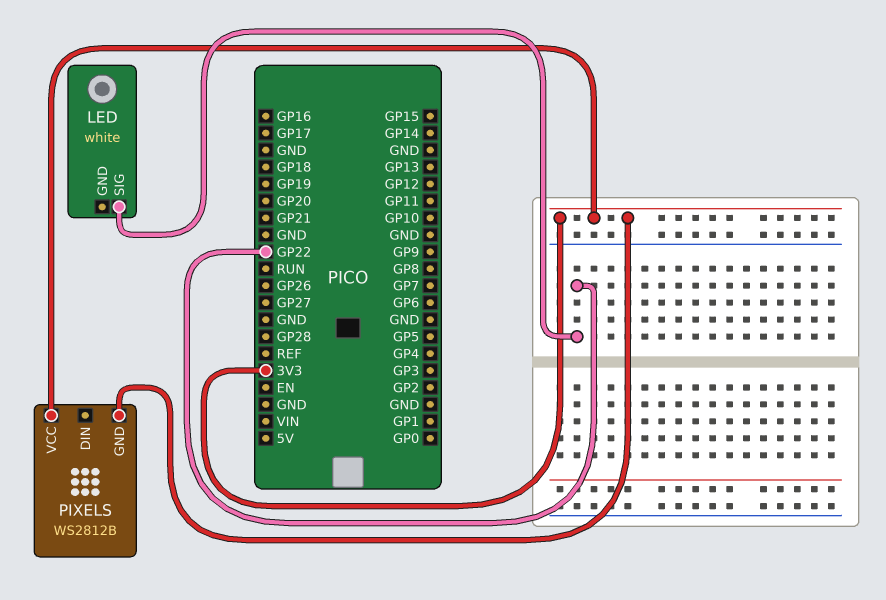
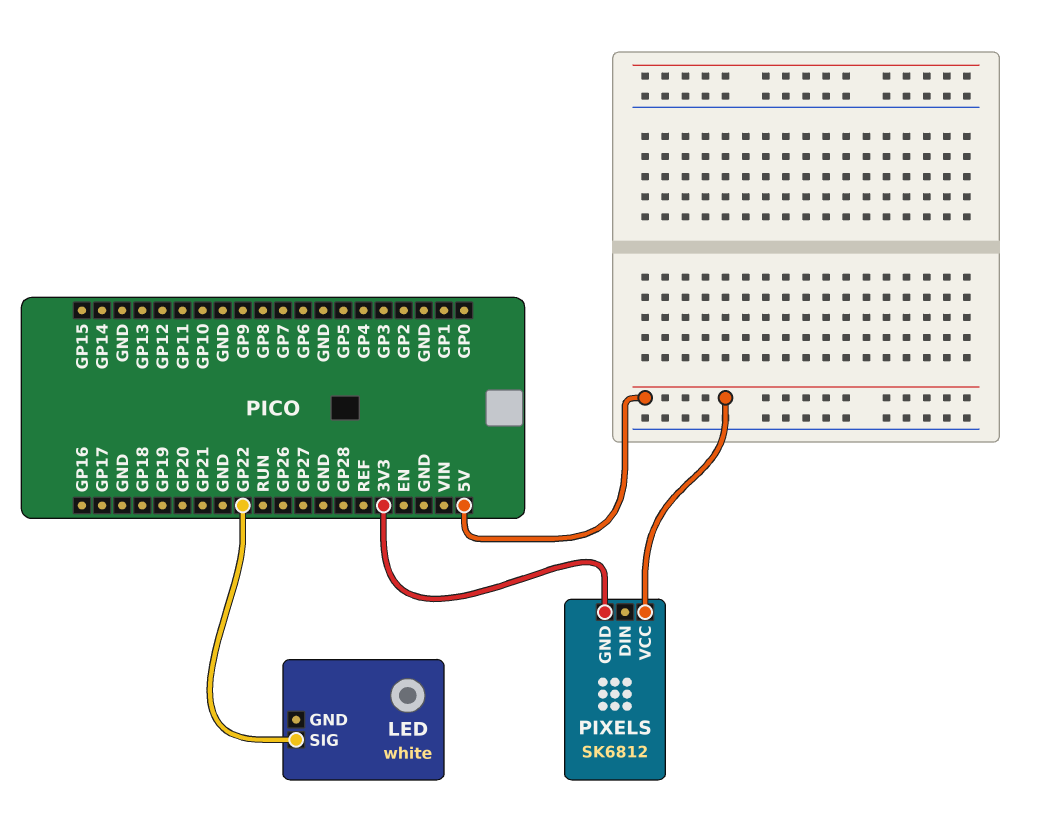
PIXELS: WS2812B -> SK6812
PIXELS pin VCC: 3V3 -> 5V

